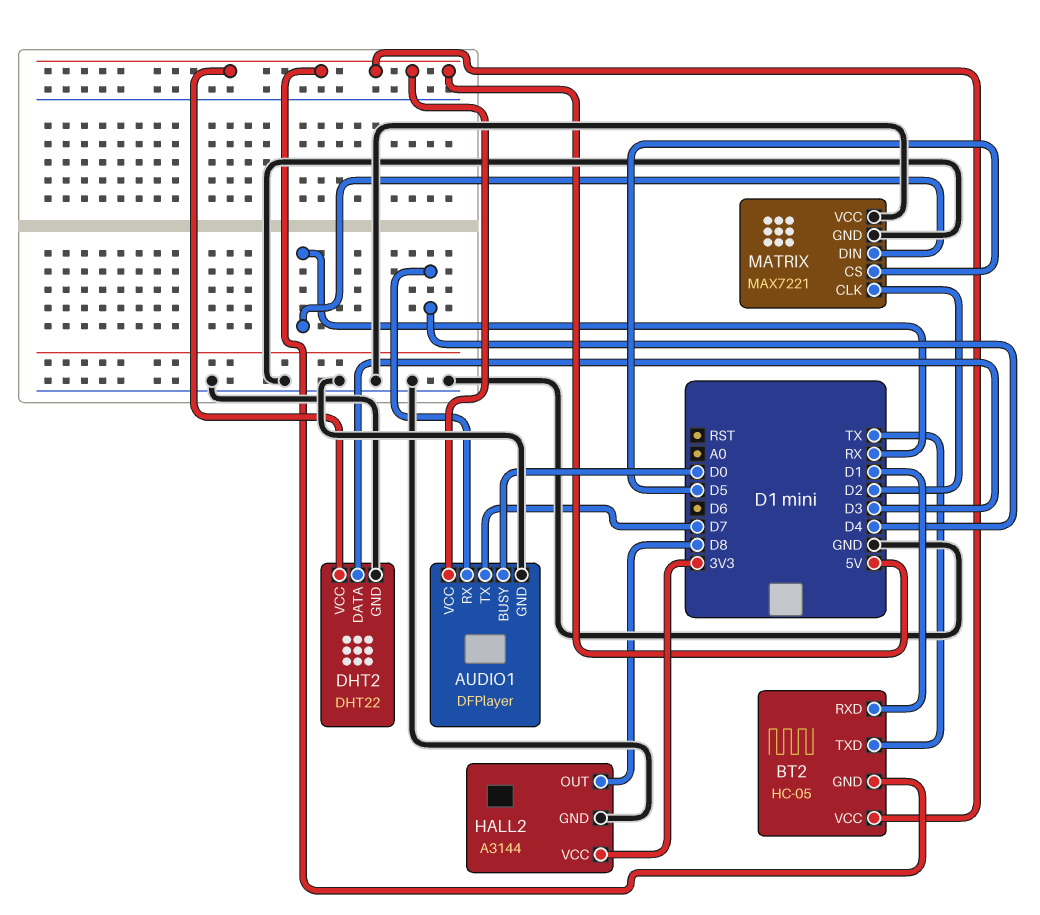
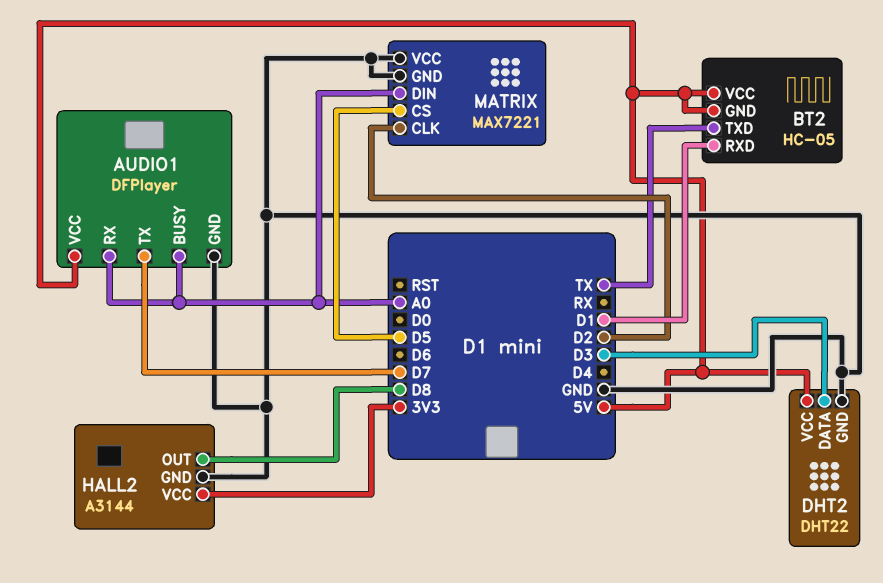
AUDIO1 pin BUSY: D0 -> A0
AUDIO1 pin RX: D4 -> A0
MATRIX pin DIN: RX -> A0

